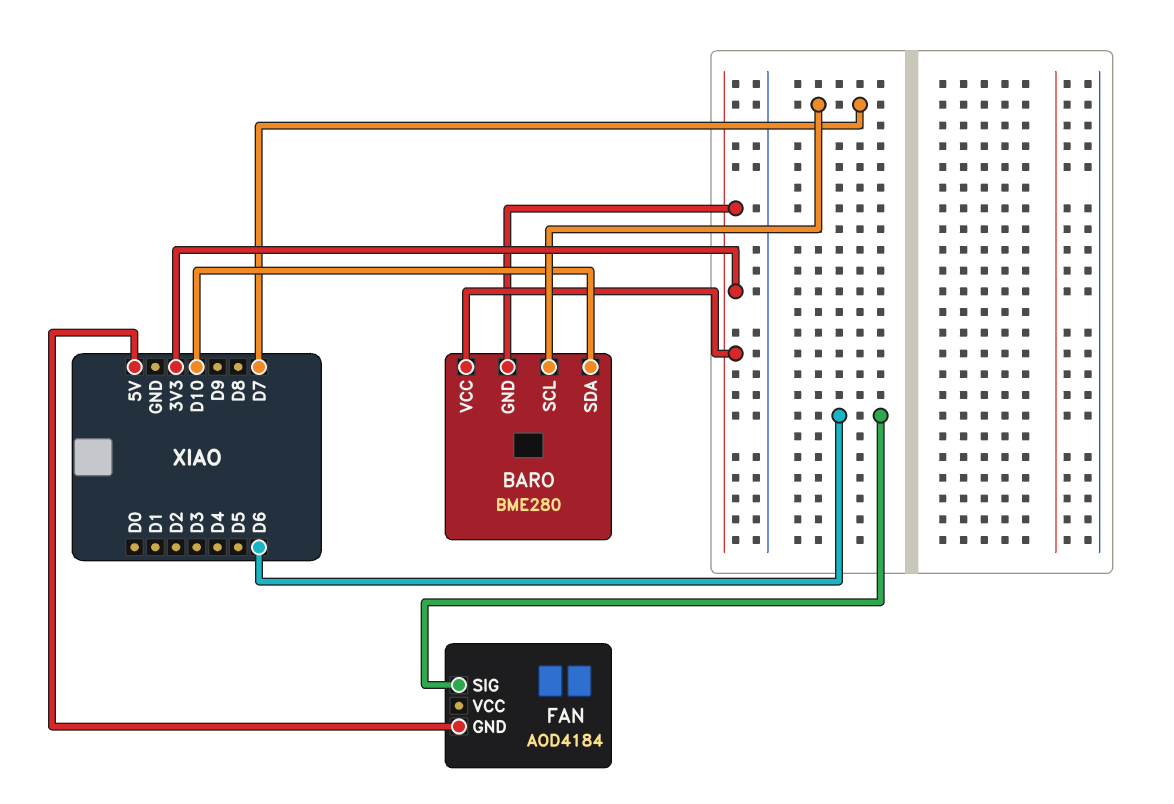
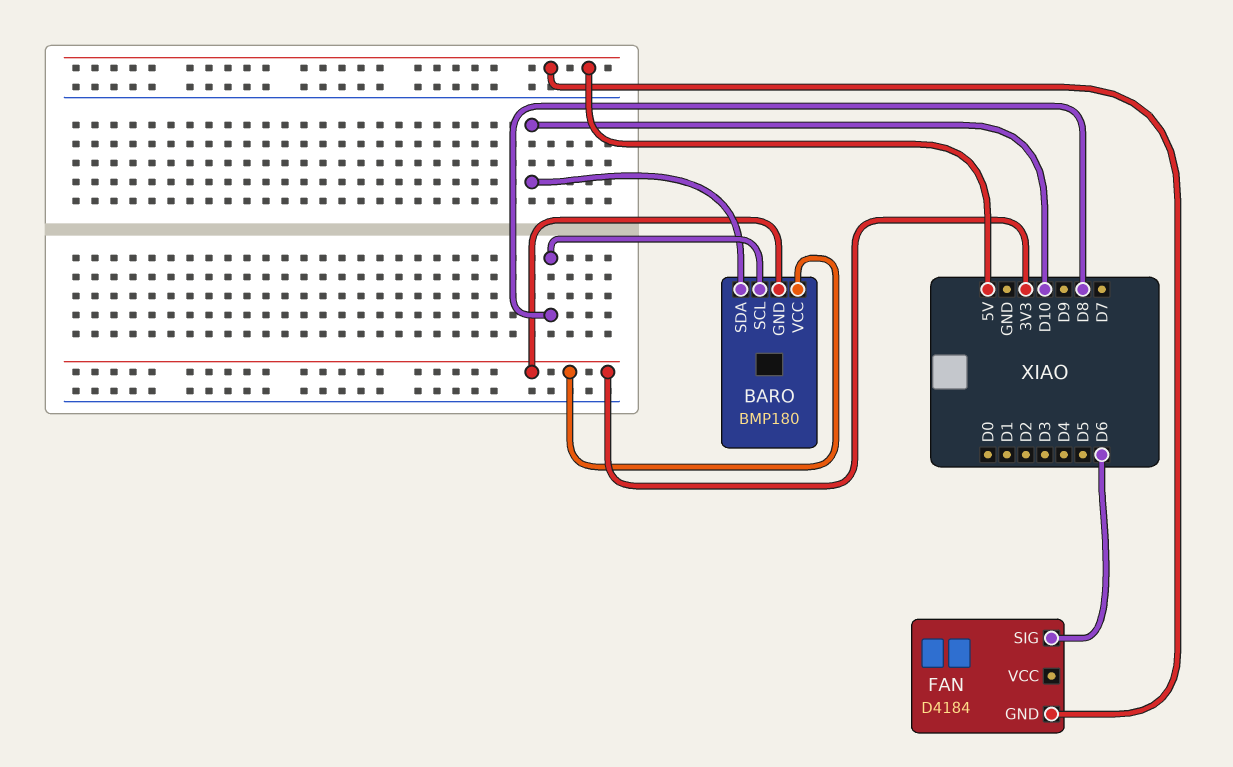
BARO: BME280 -> BMP180
BARO pin SCL: D7 -> D8
FAN: AOD4184 -> D4184

